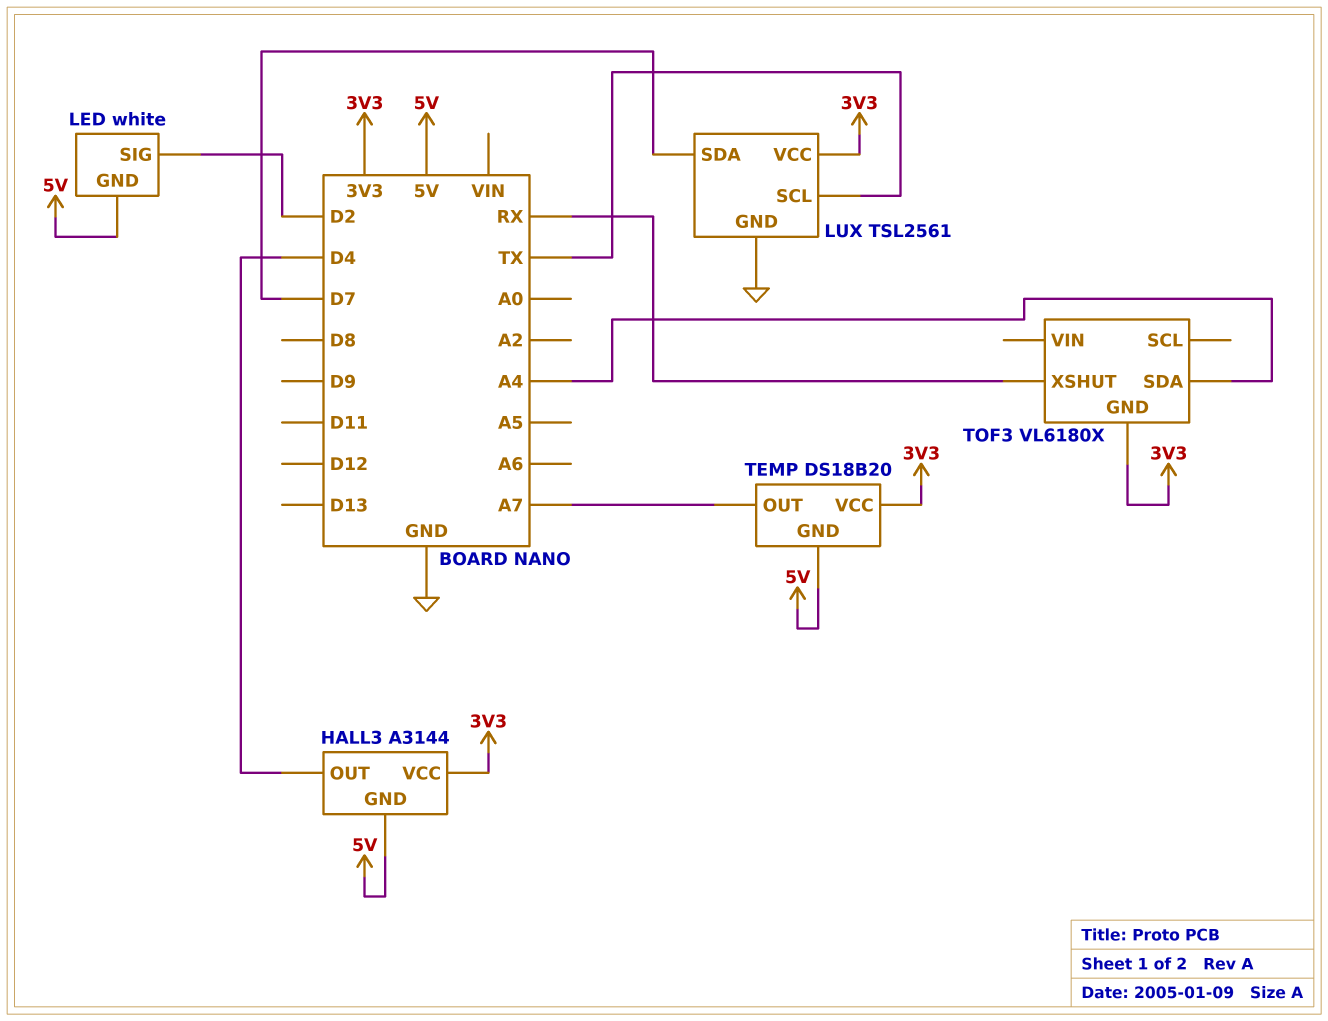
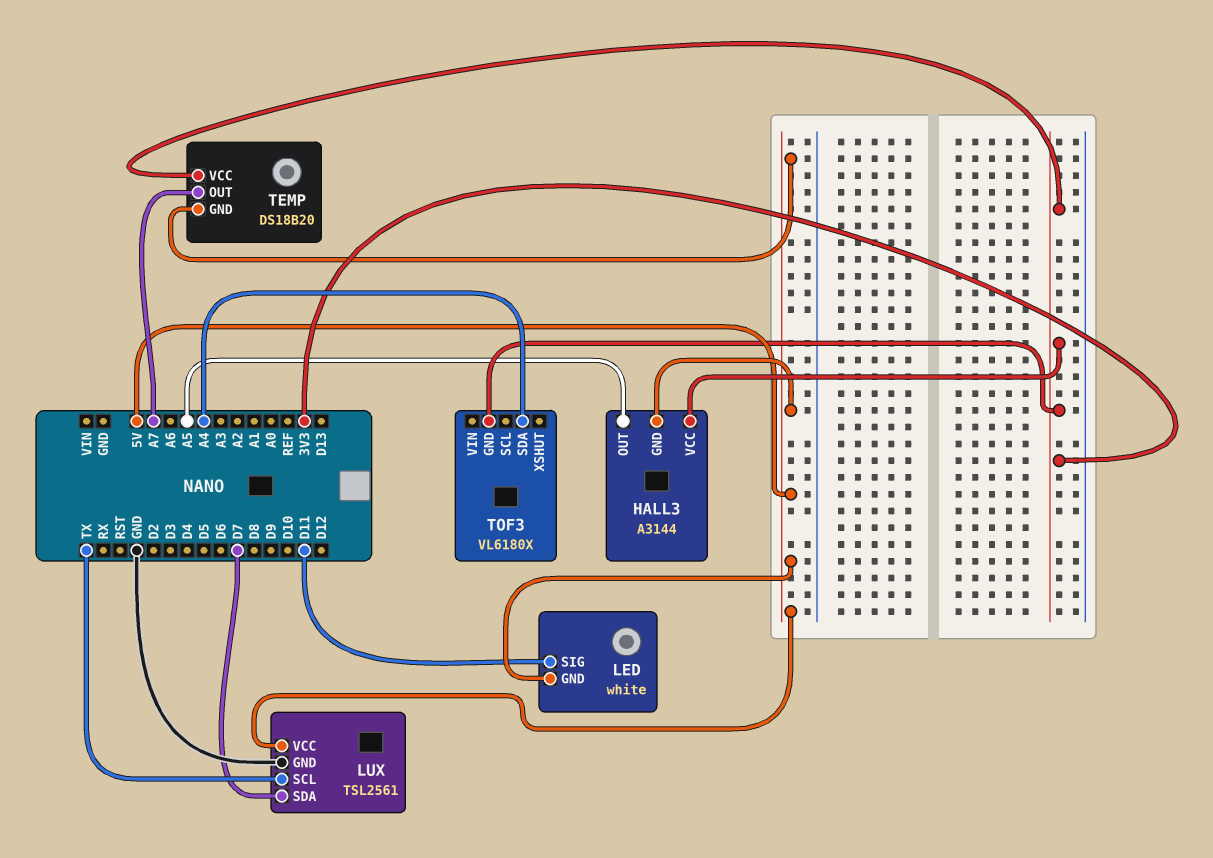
HALL3 pin OUT: D4 -> A5
LED pin SIG: D2 -> D11
LUX pin VCC: 3V3 -> 5V
TOF3 pin XSHUT: RX -> none

